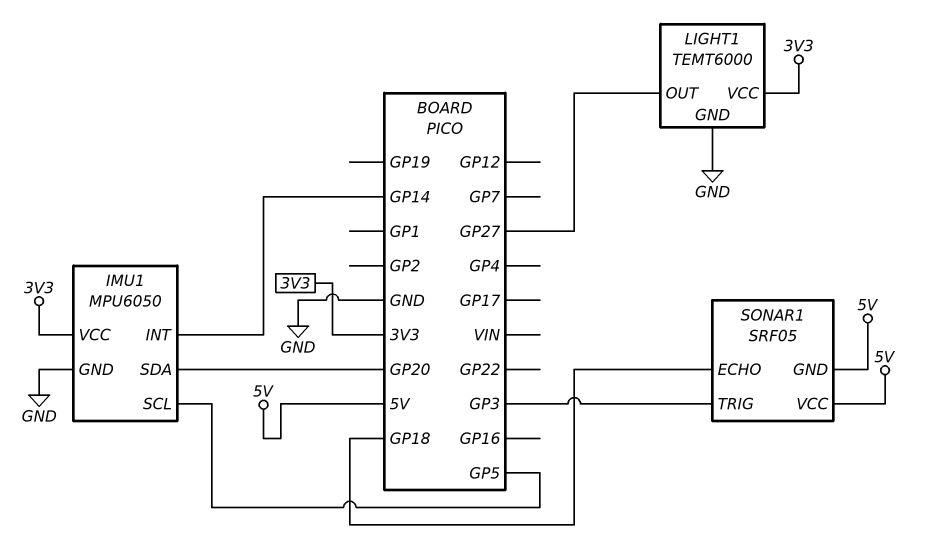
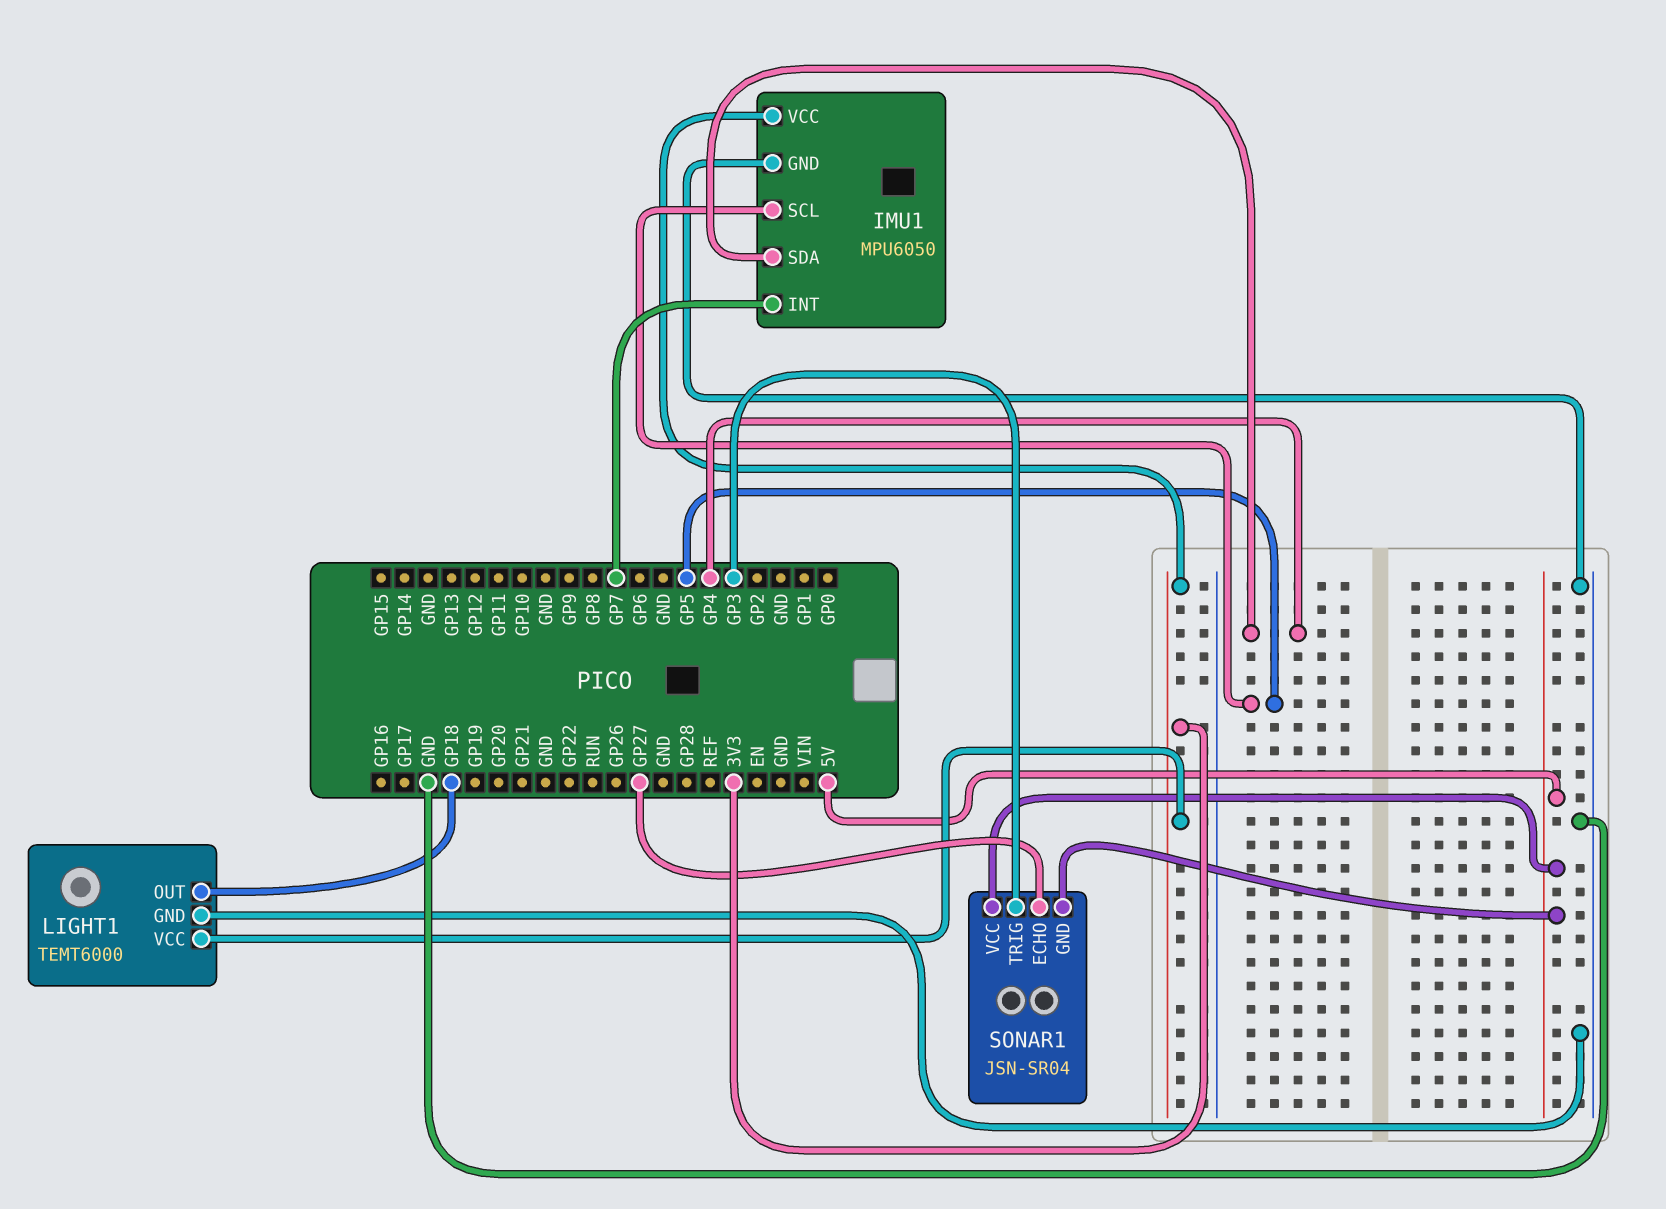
IMU1 pin INT: GP14 -> GP7
IMU1 pin SDA: GP20 -> GP4
LIGHT1 pin OUT: GP27 -> GP18
SONAR1: SRF05 -> JSN-SR04
SONAR1 pin ECHO: GP18 -> GP27

